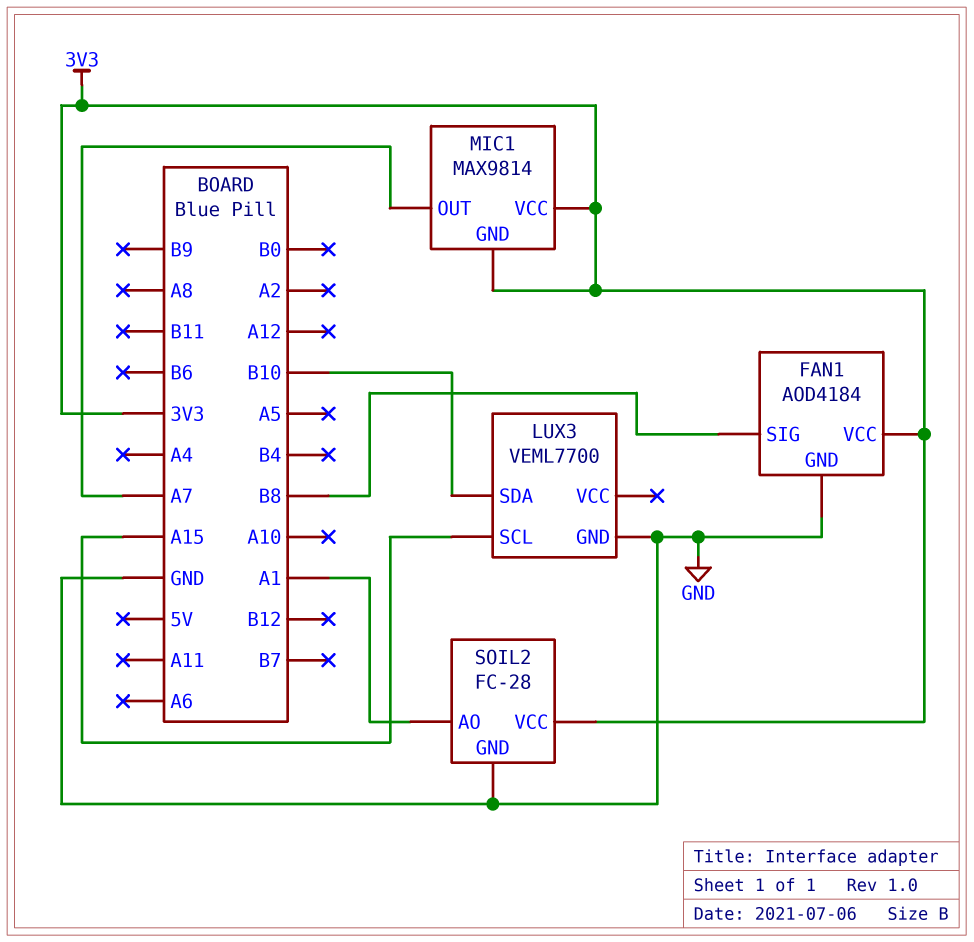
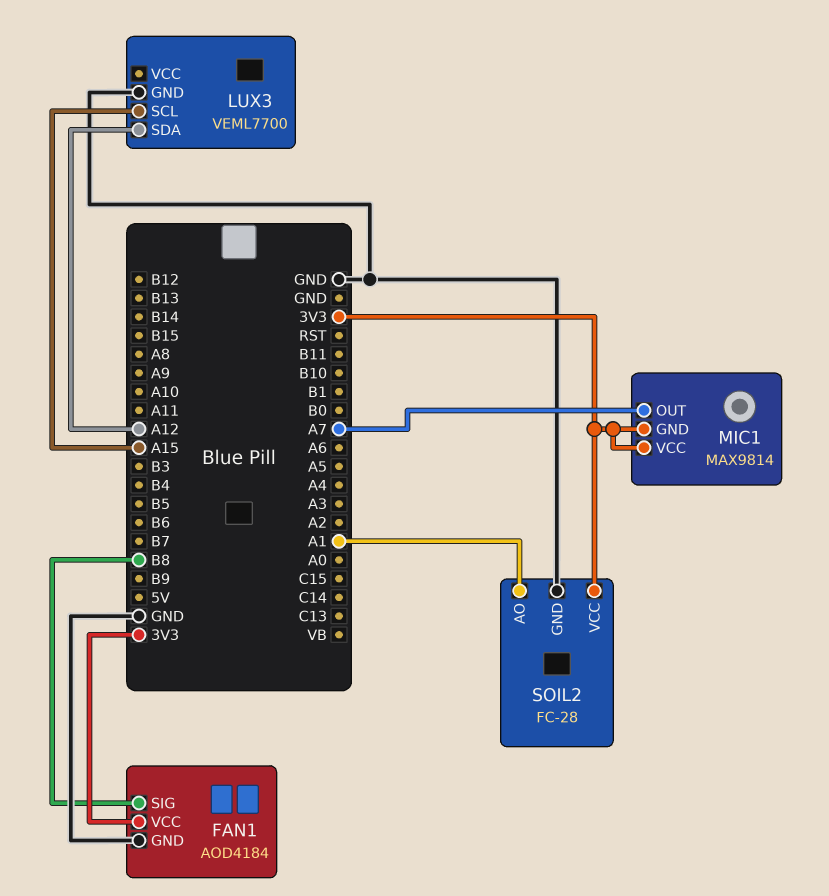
LUX3 pin SDA: B10 -> A12

